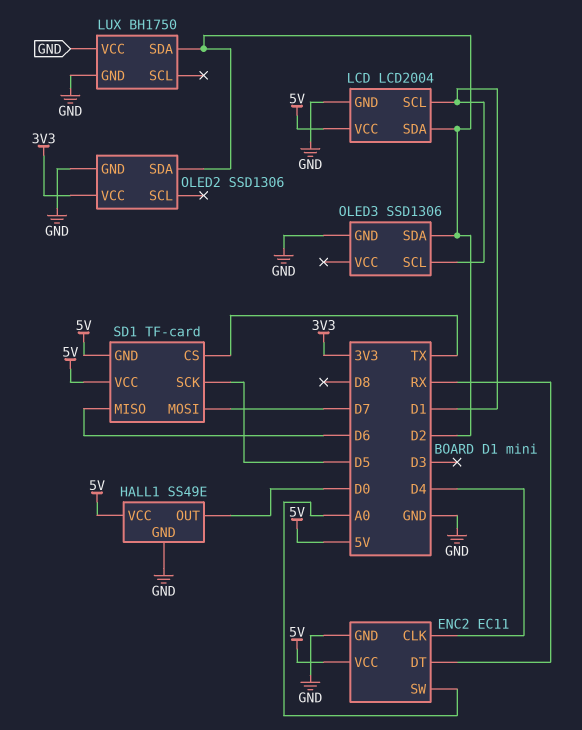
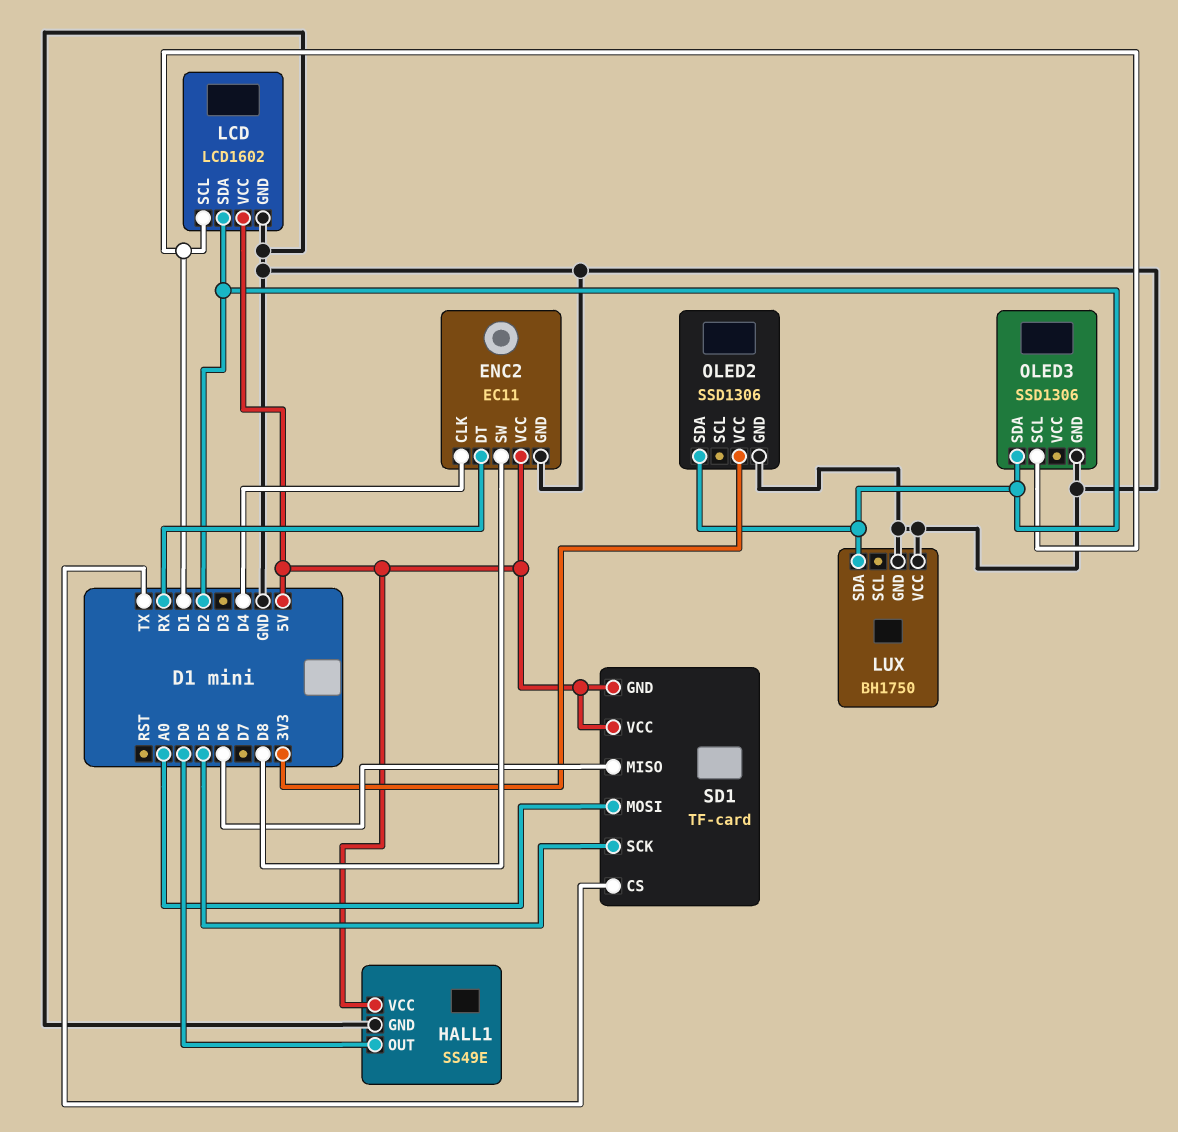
ENC2 pin SW: A0 -> D8
LCD: LCD2004 -> LCD1602
SD1 pin MOSI: D7 -> A0

